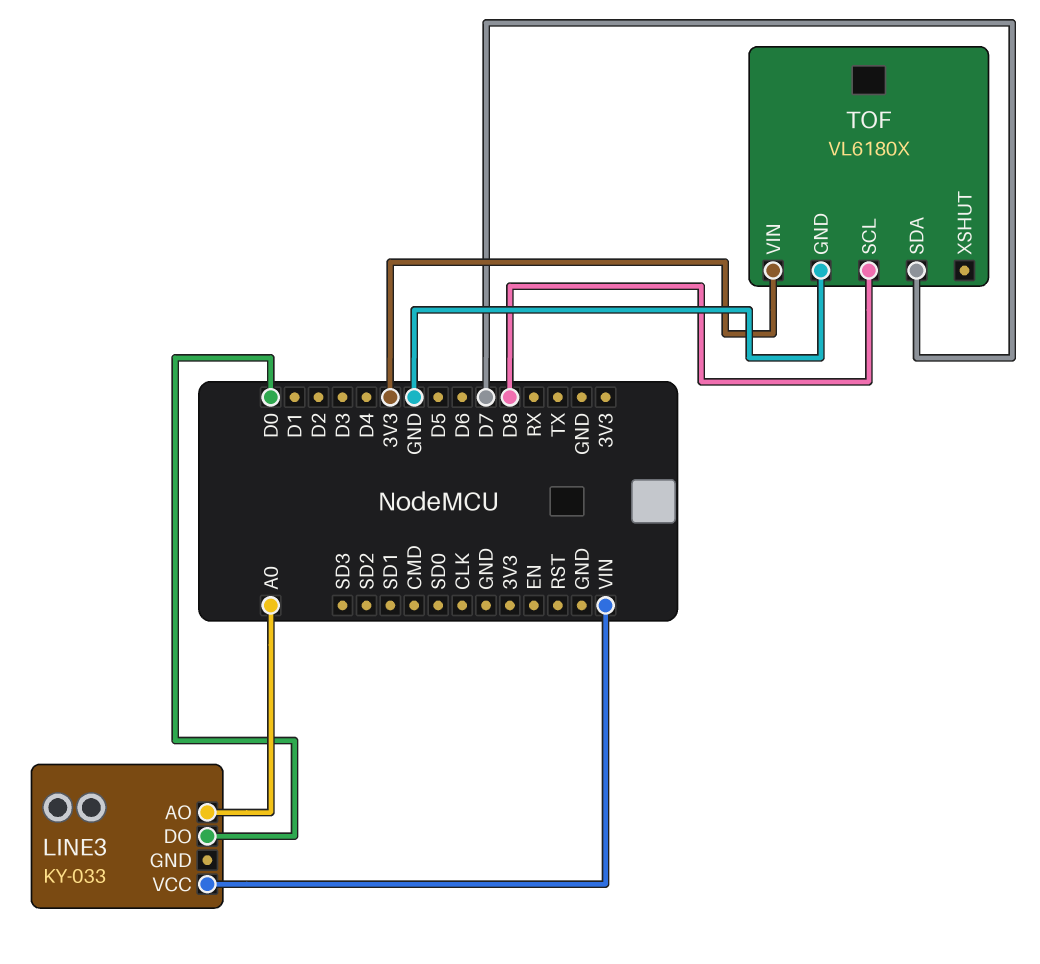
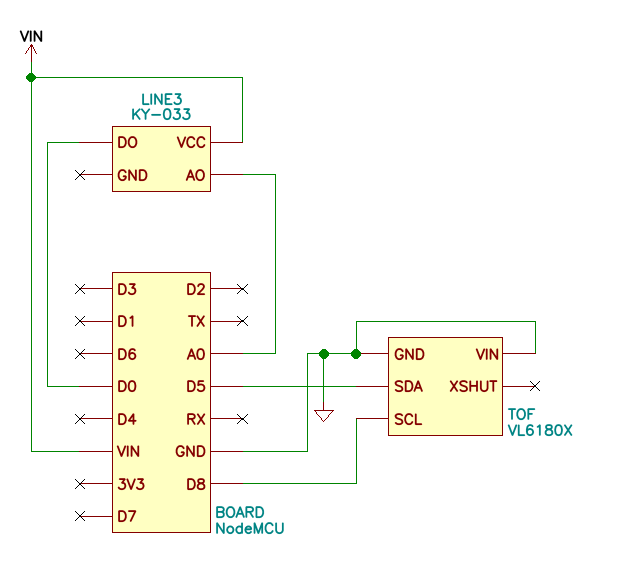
TOF pin SDA: D7 -> D5
TOF pin VIN: 3V3 -> GND

